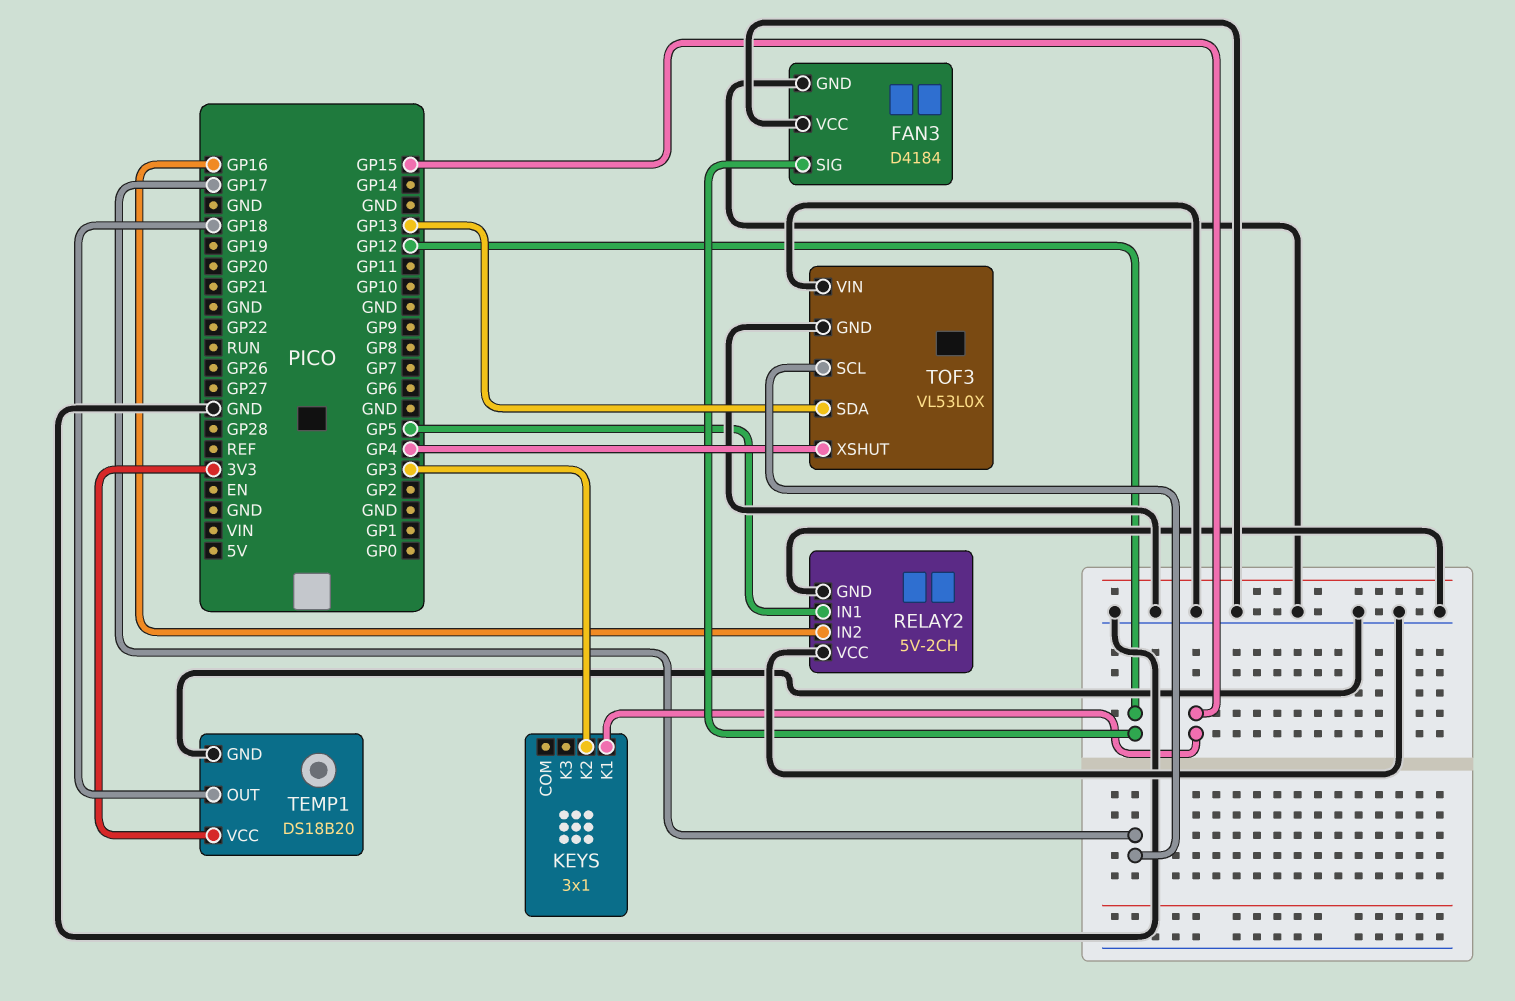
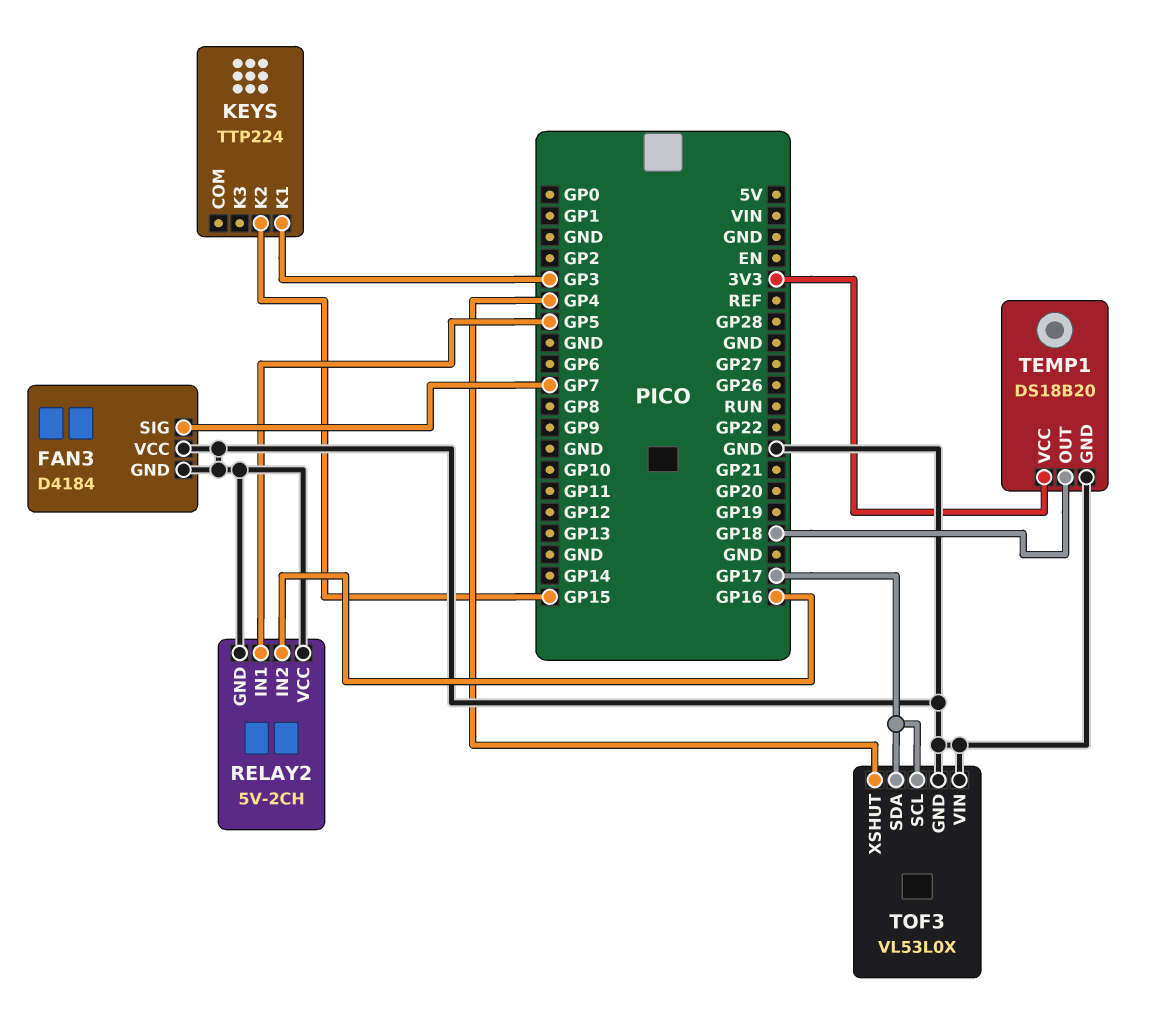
FAN3 pin SIG: GP12 -> GP7
KEYS: 3x1 -> TTP224
KEYS pin K1: GP15 -> GP3
KEYS pin K2: GP3 -> GP15
TOF3 pin SDA: GP13 -> GP17

